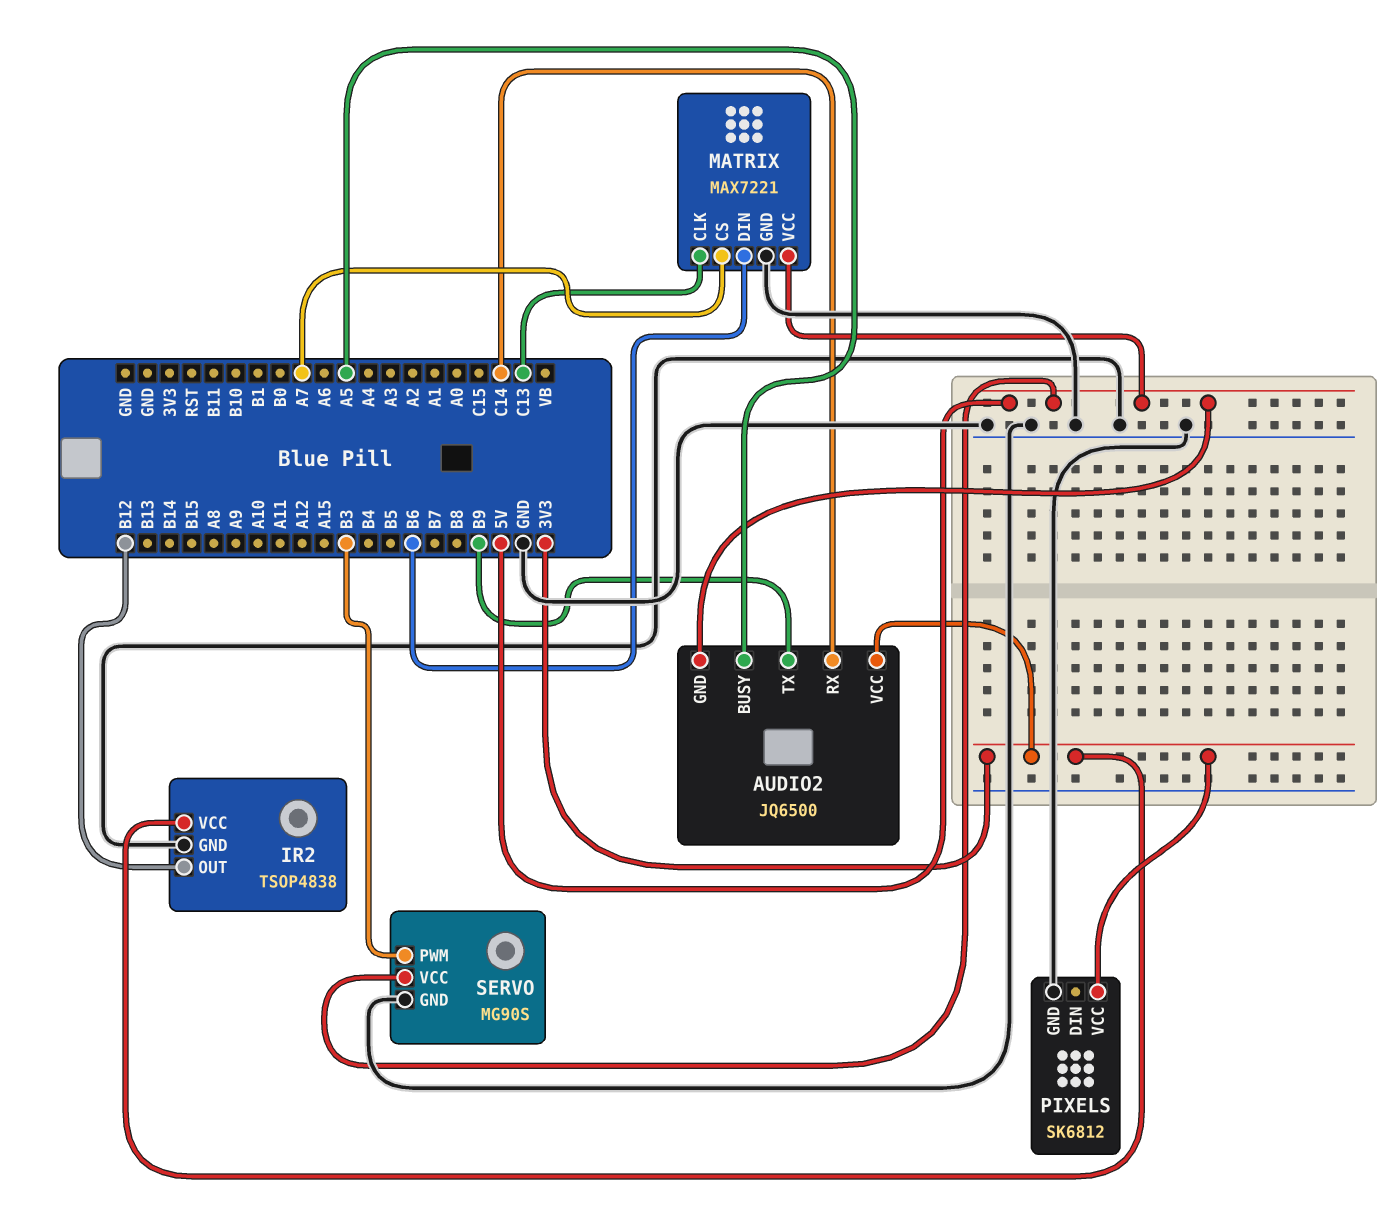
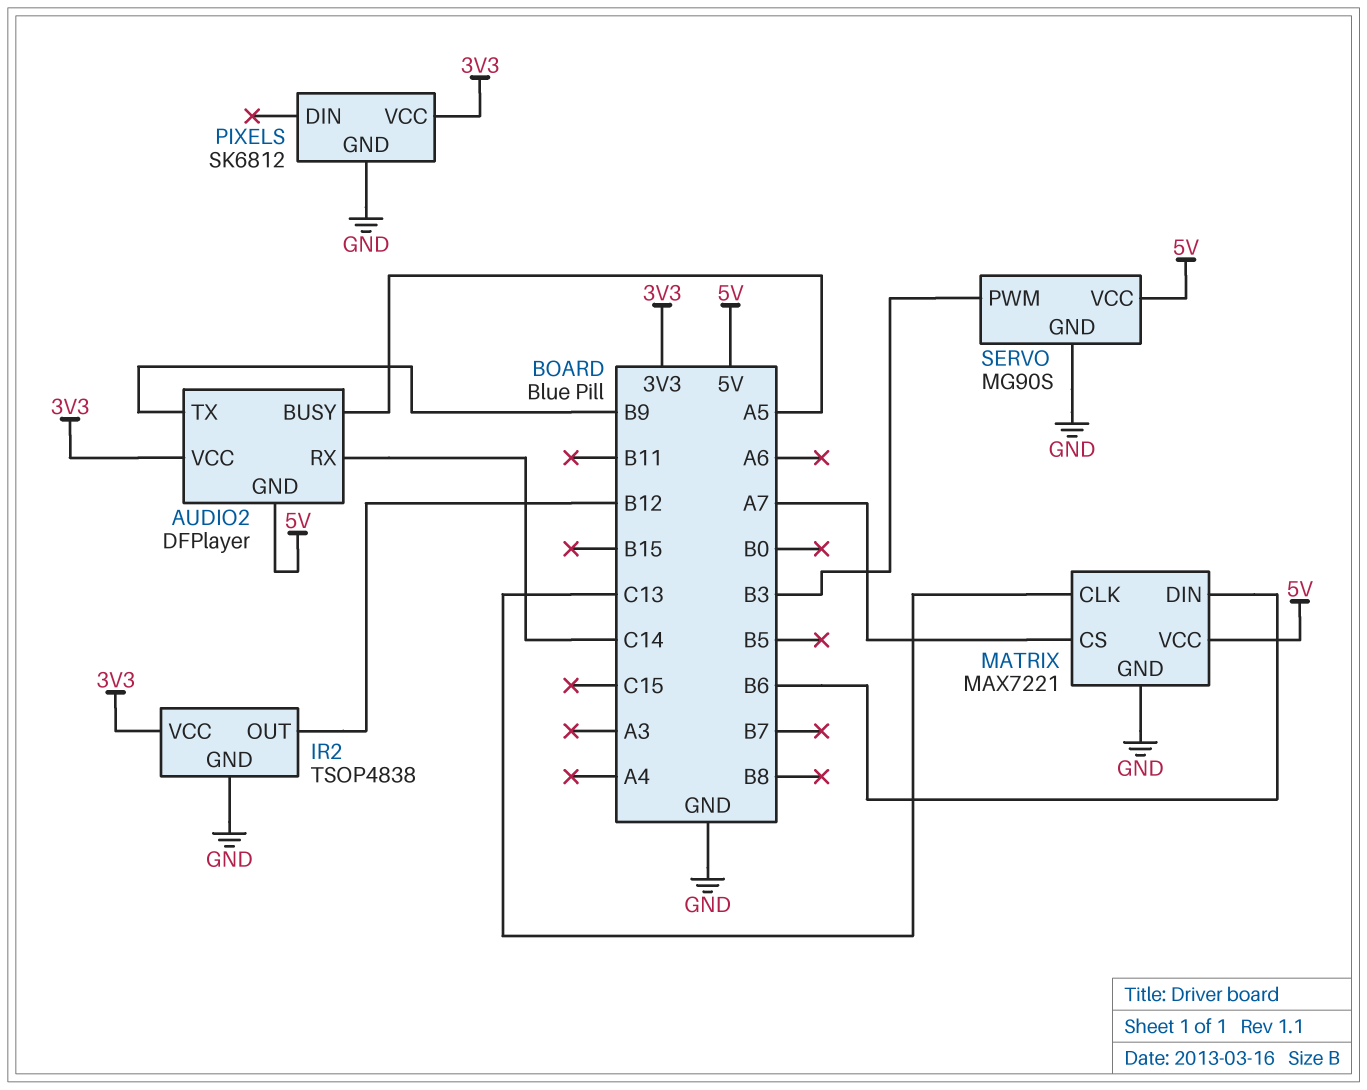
AUDIO2: JQ6500 -> DFPlayer

